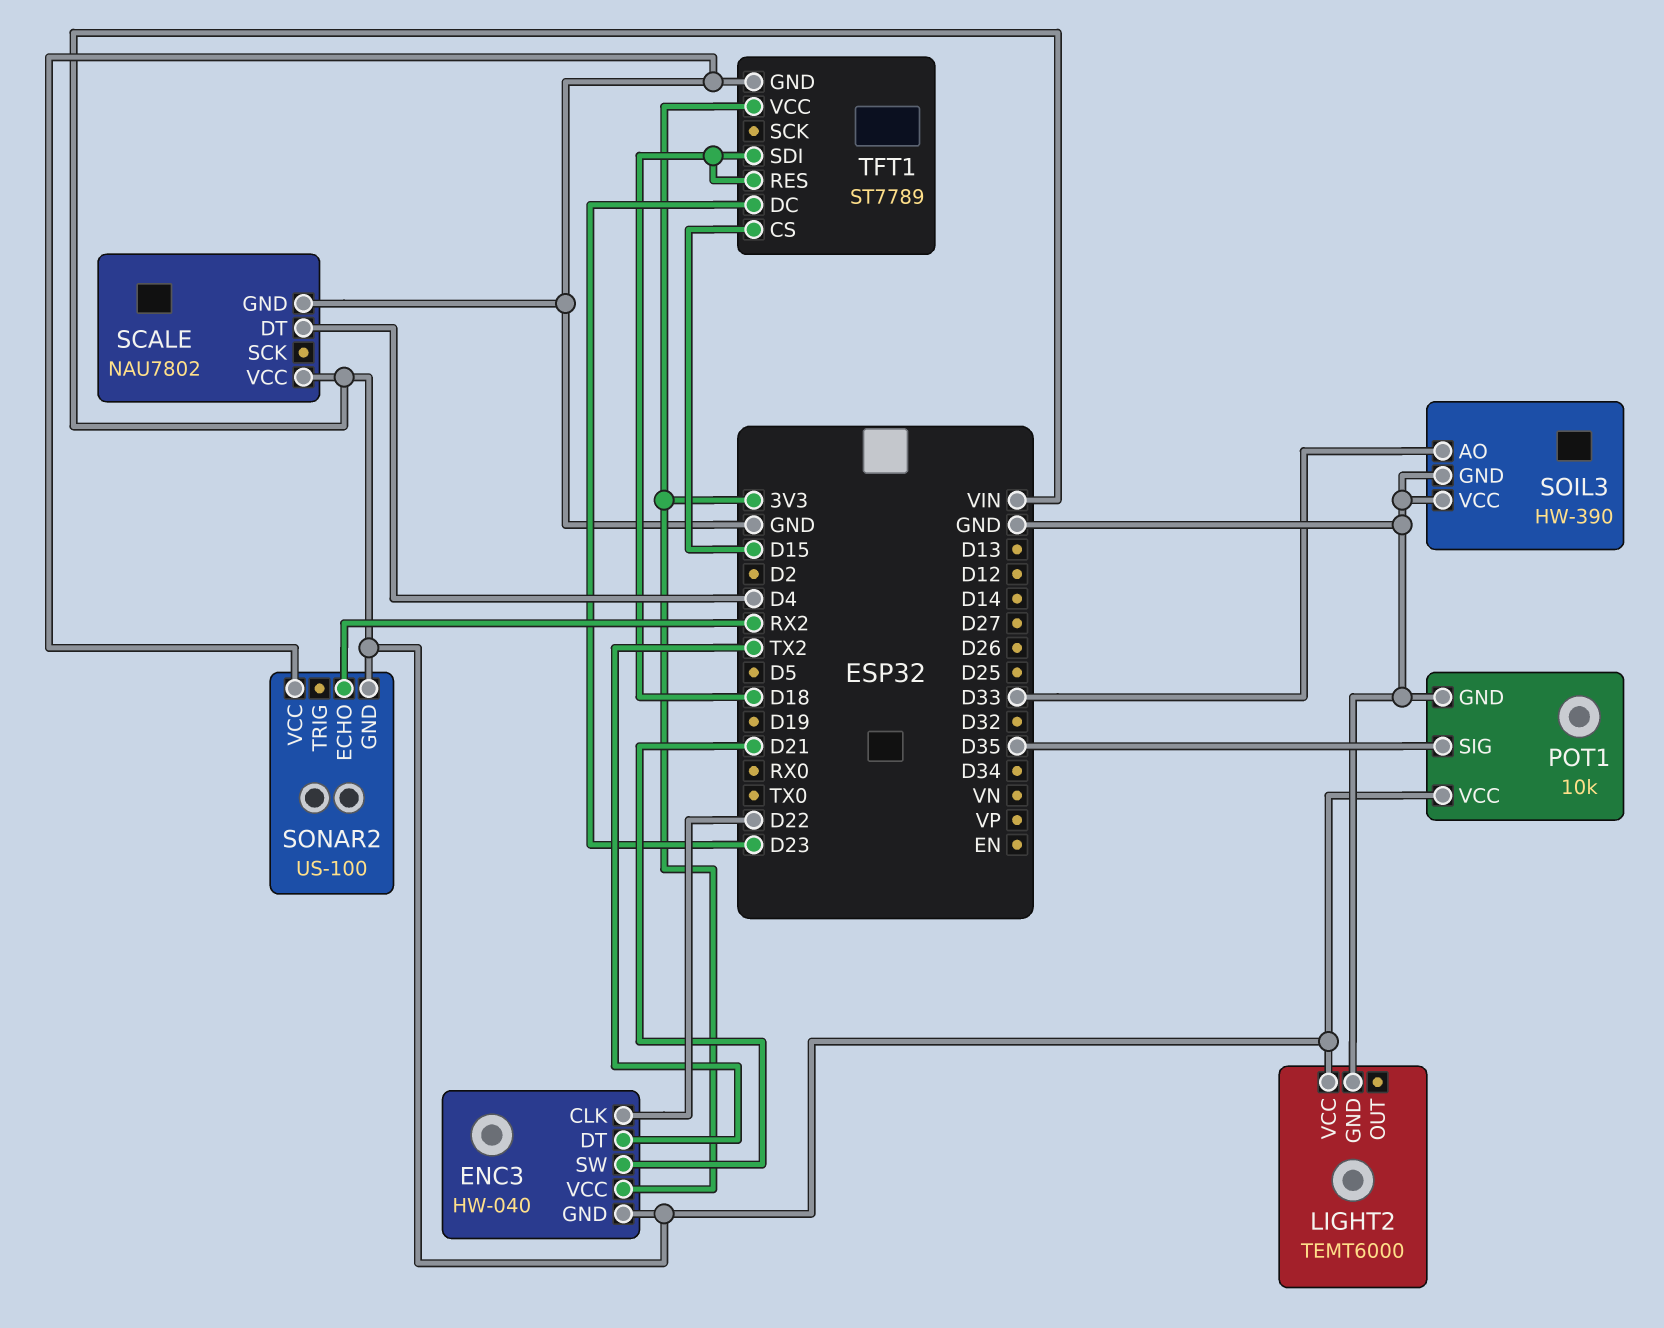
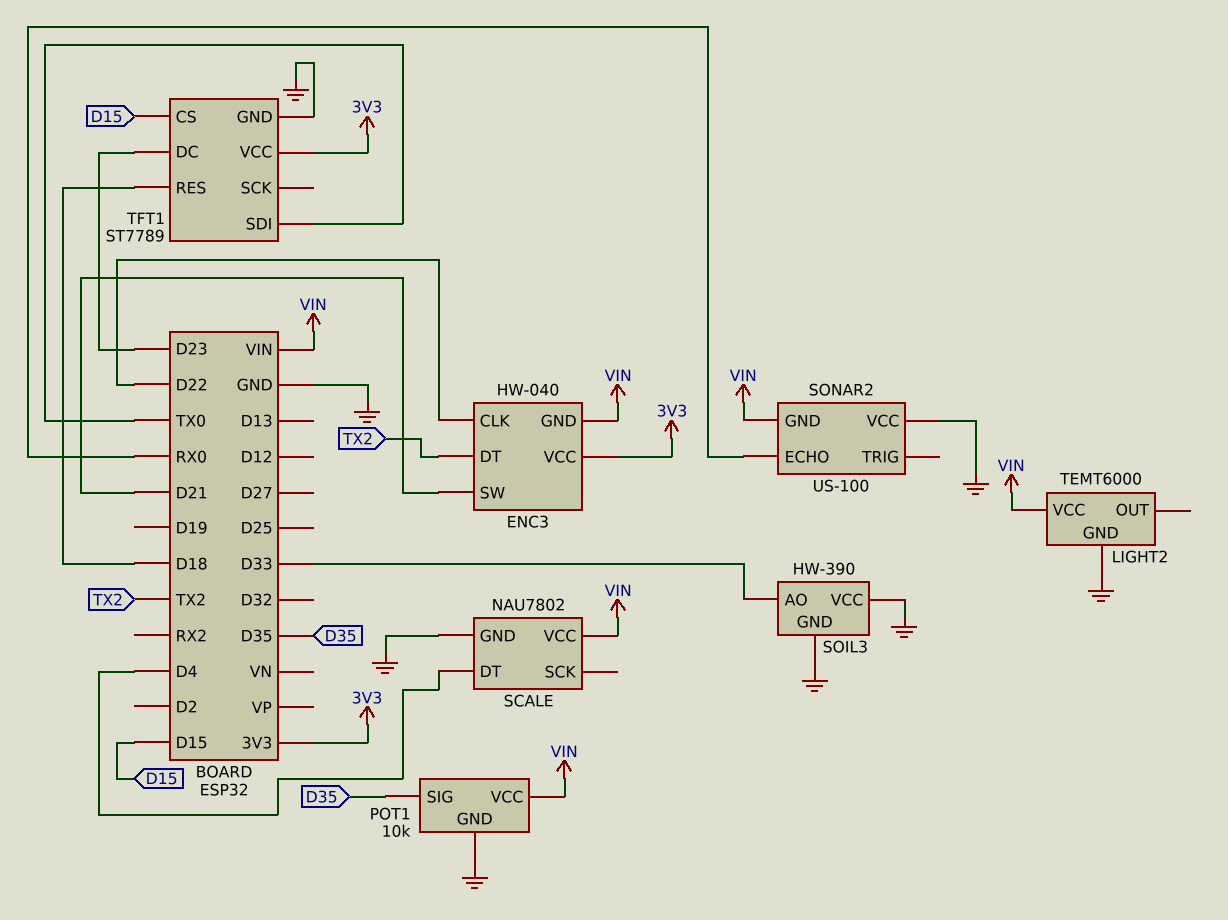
SONAR2 pin ECHO: RX2 -> RX0
TFT1 pin SDI: D18 -> TX0

